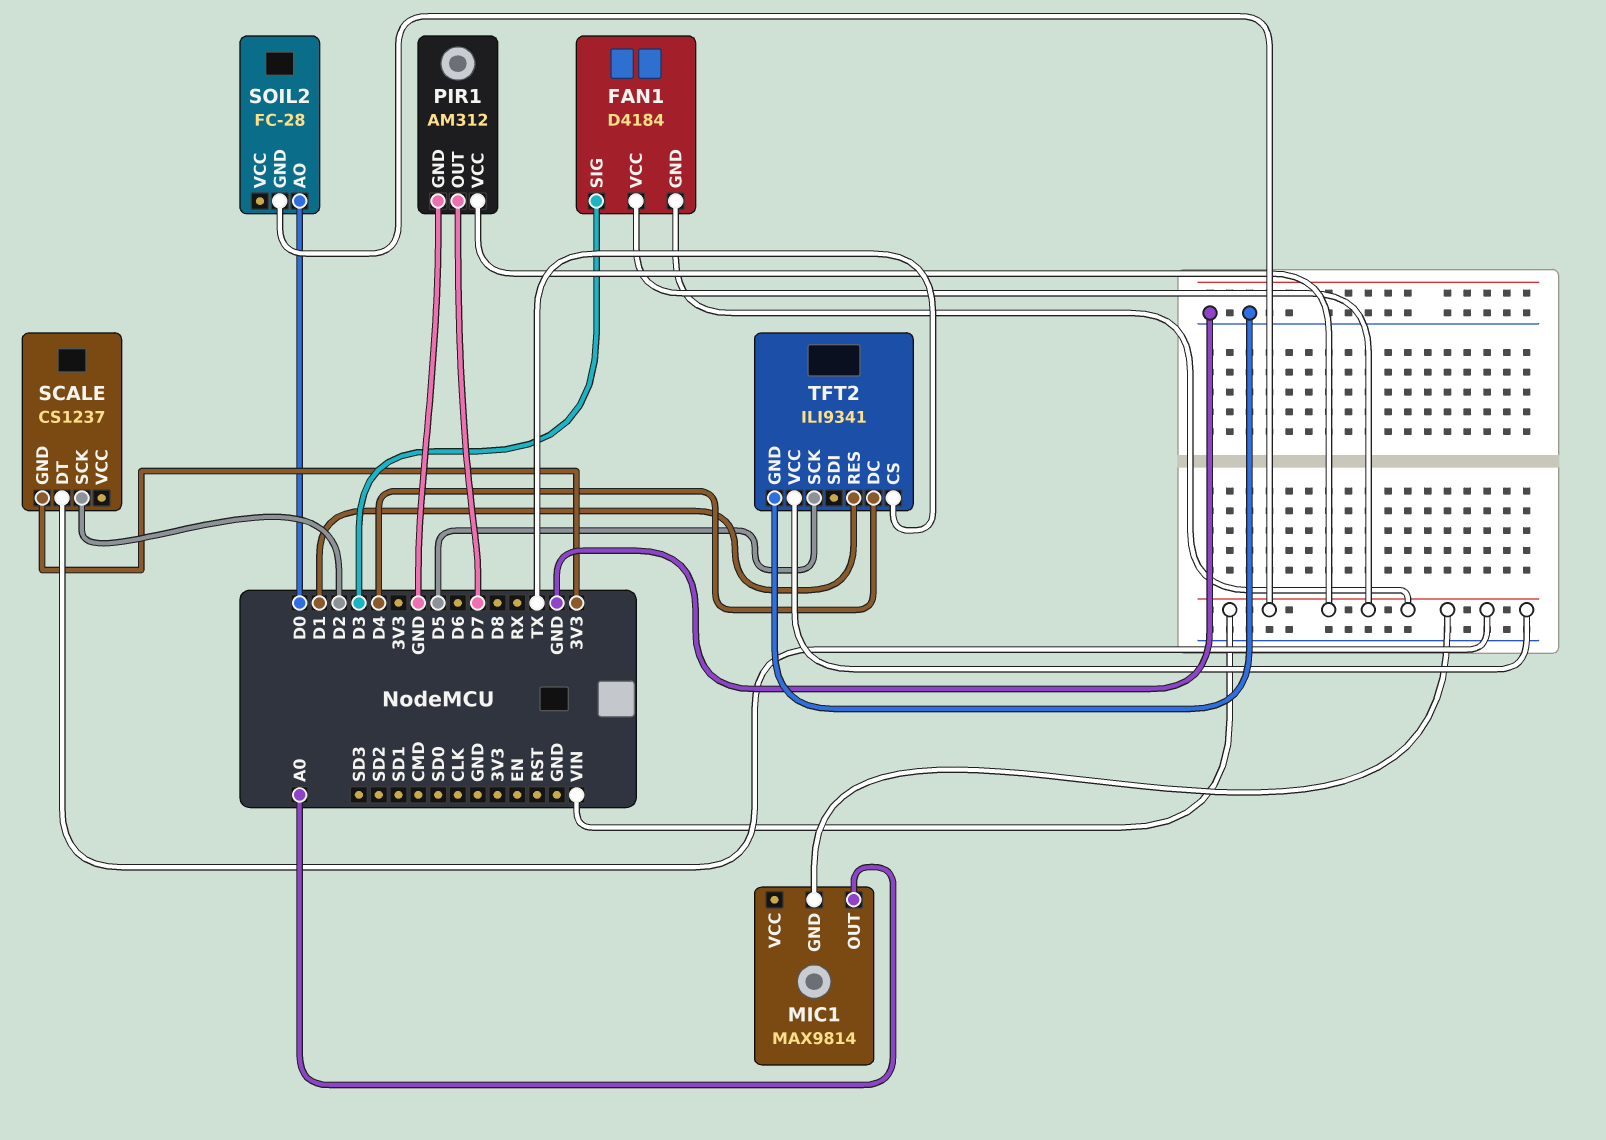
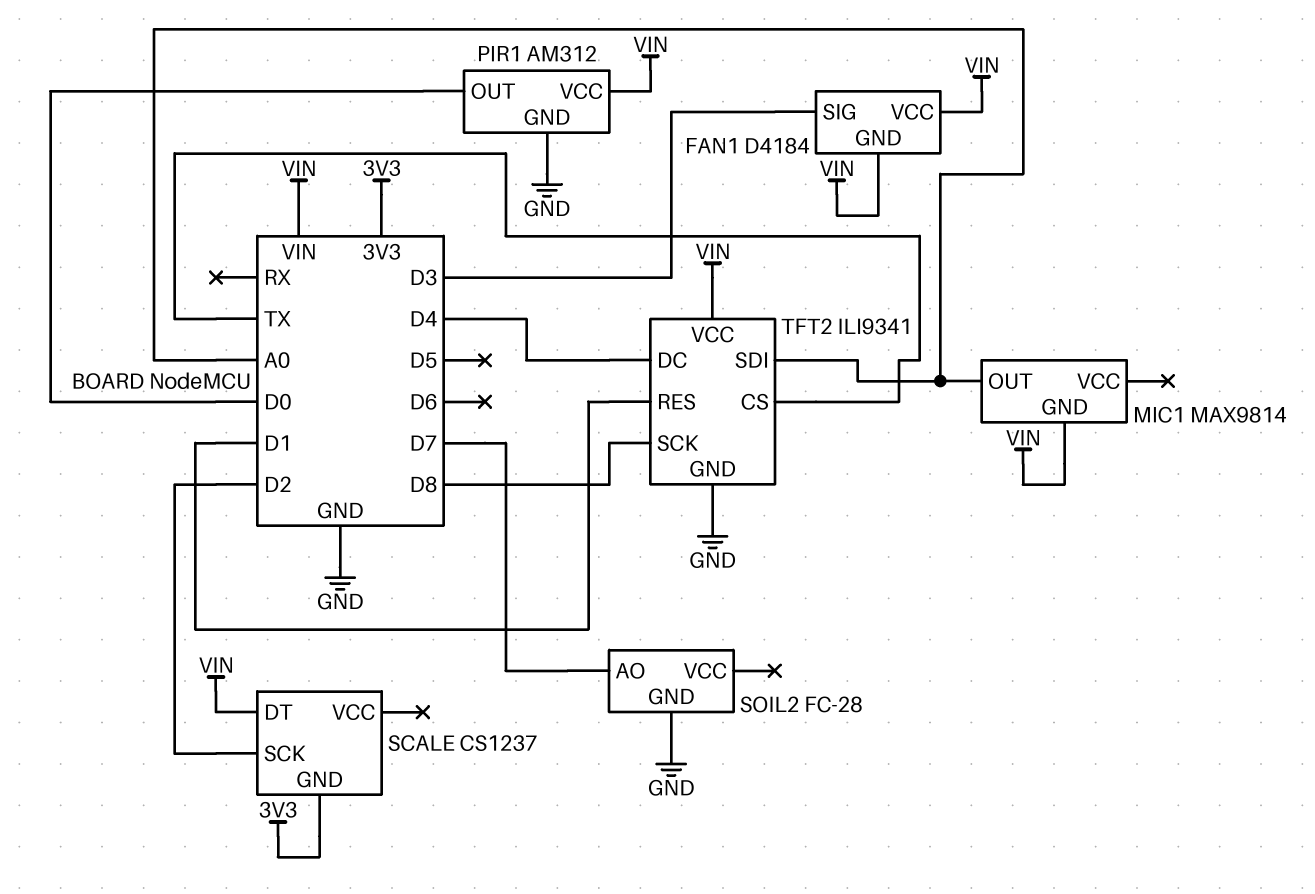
PIR1 pin OUT: D7 -> D0
SOIL2 pin AO: D0 -> D7
SOIL2 pin GND: VIN -> GND
TFT2 pin SCK: D5 -> D8
TFT2 pin SDI: none -> A0

